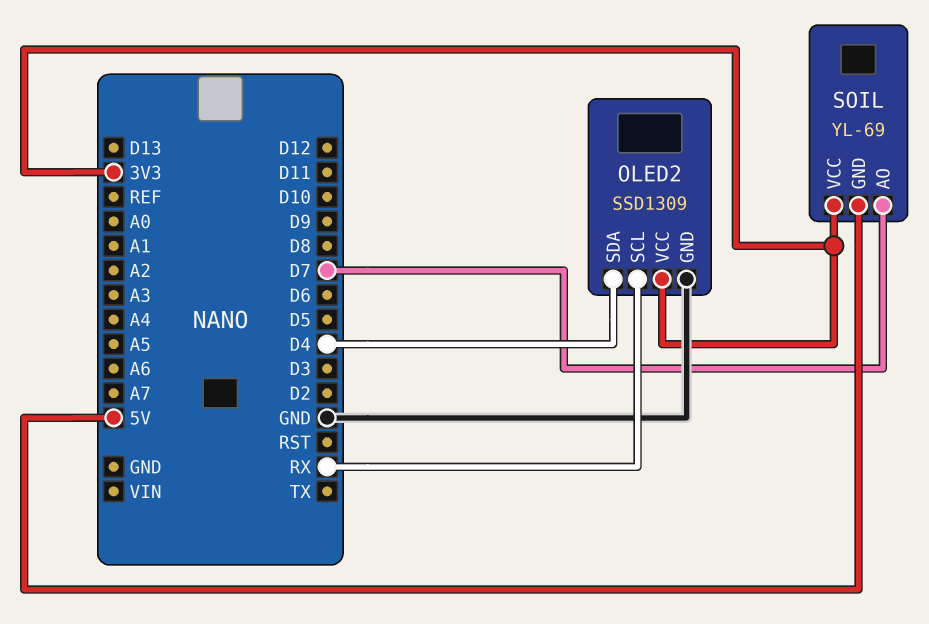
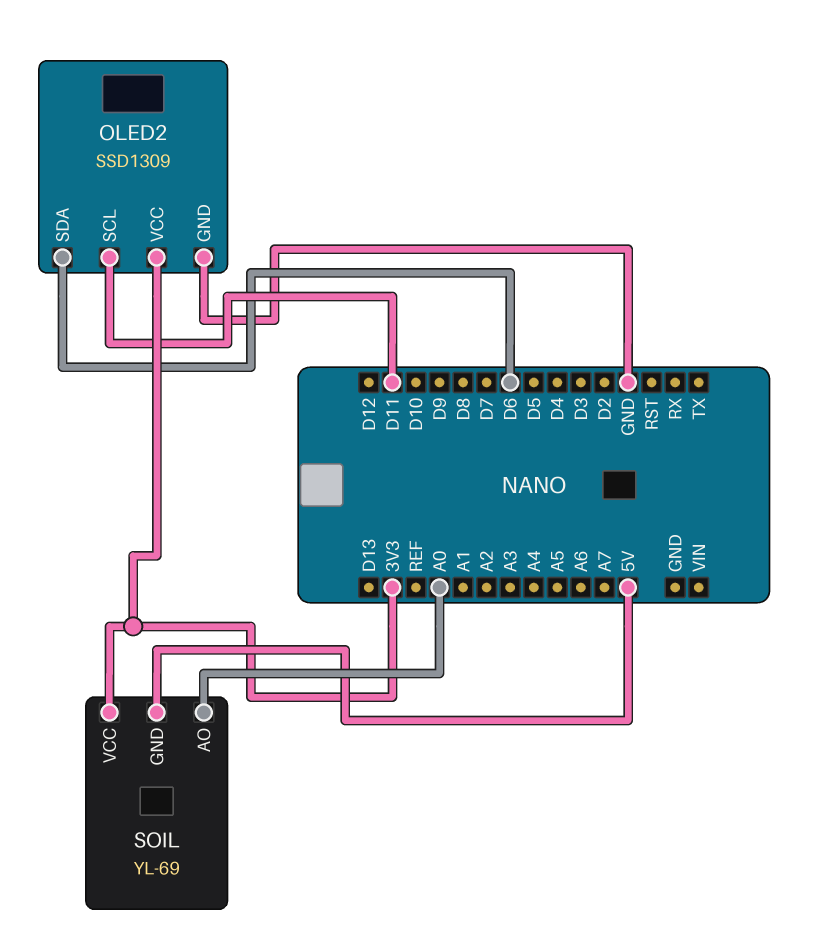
OLED2 pin SCL: RX -> D11
OLED2 pin SDA: D4 -> D6
SOIL pin AO: D7 -> A0

